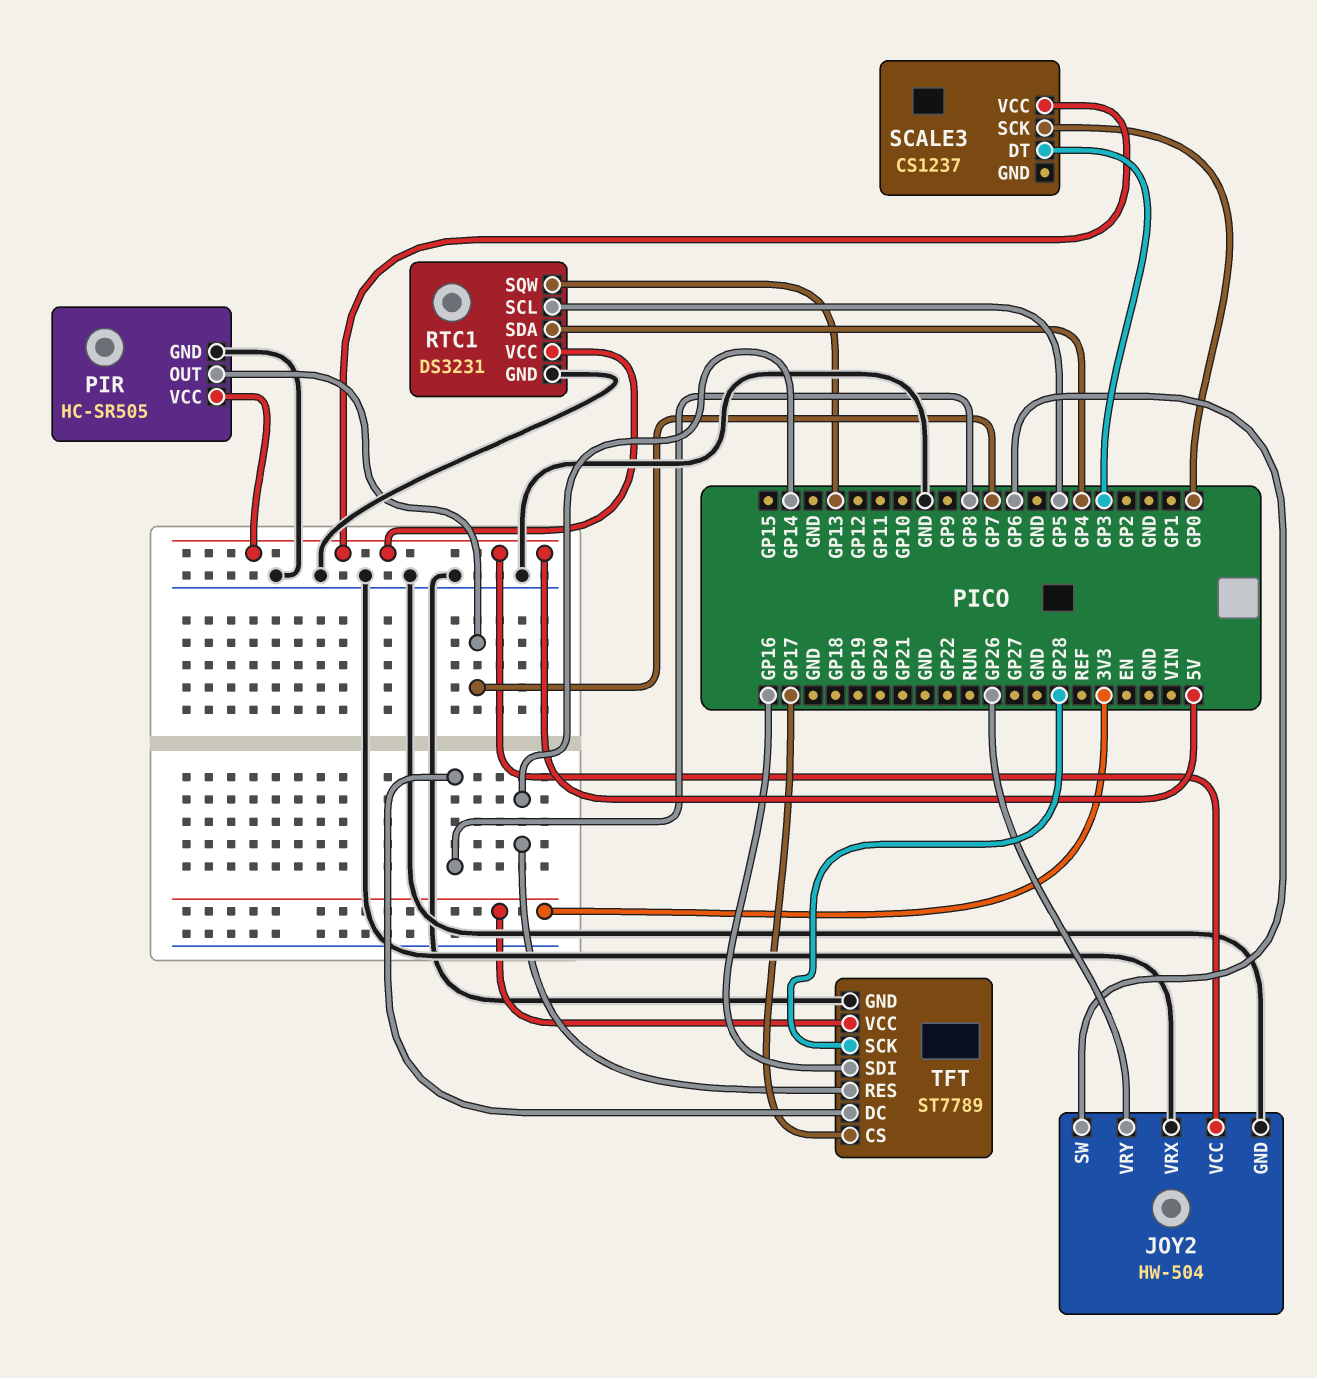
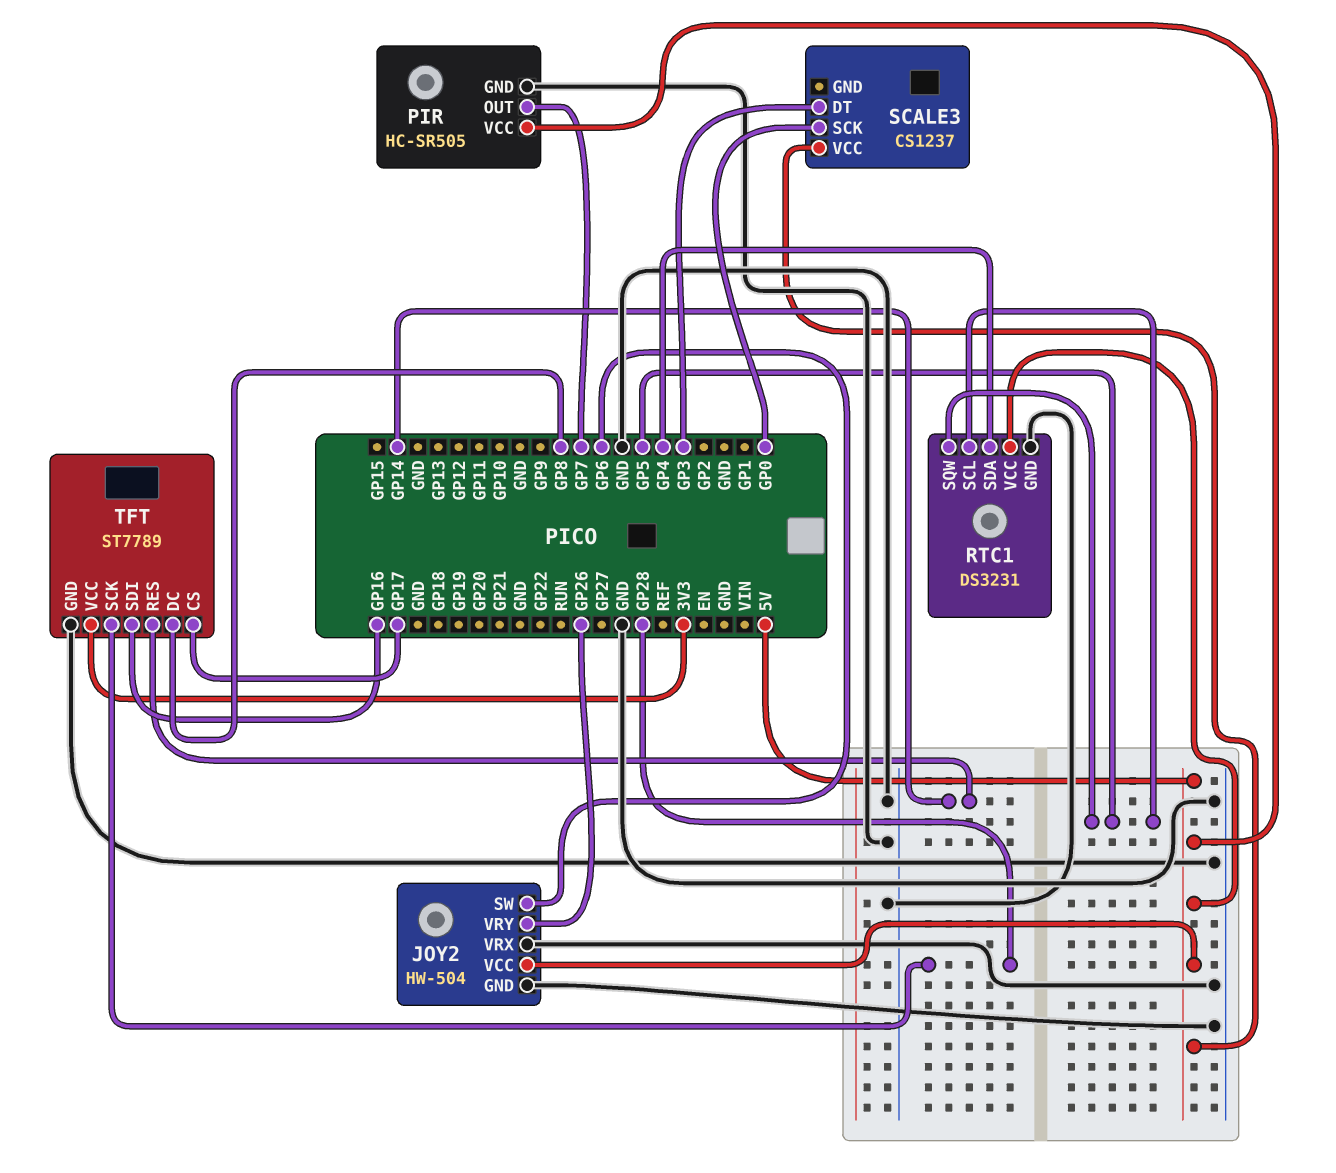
RTC1 pin SQW: GP13 -> GP5

